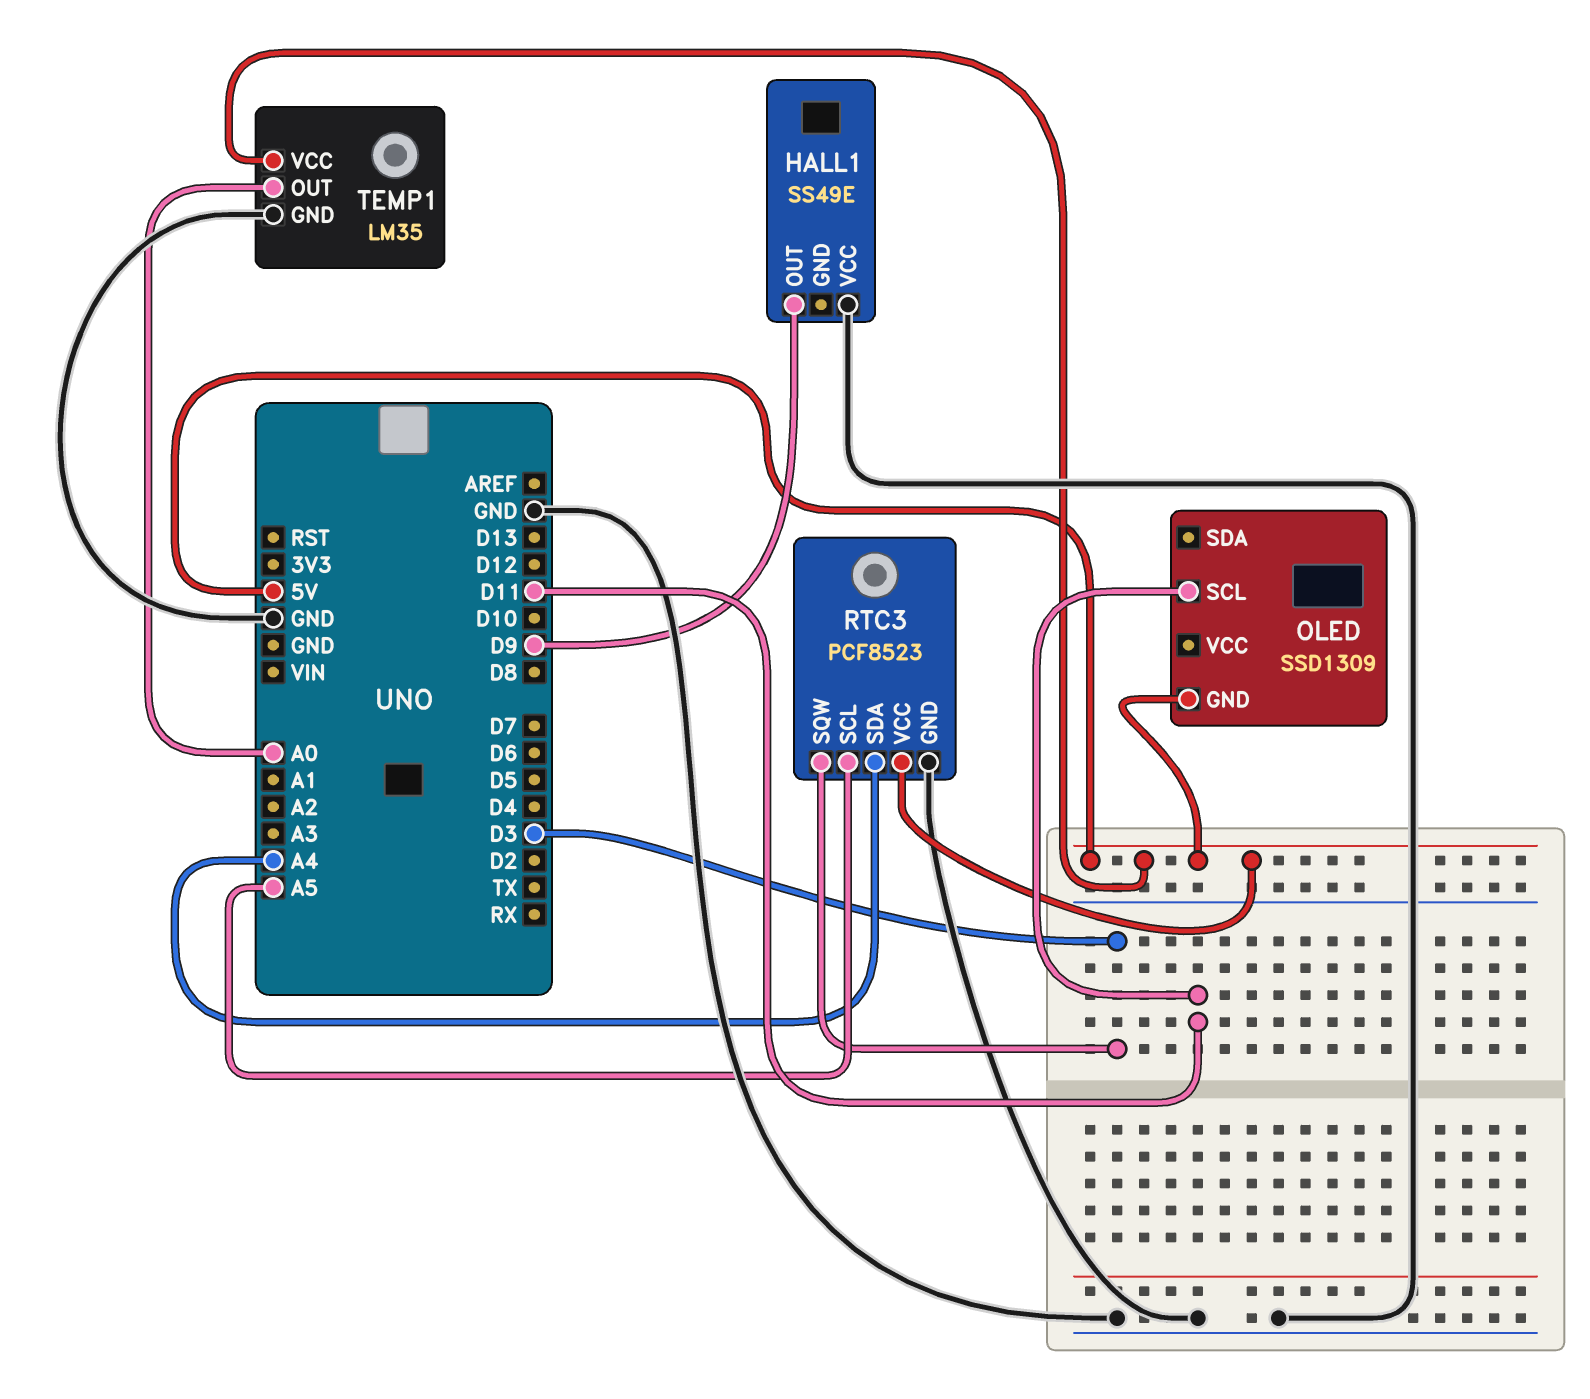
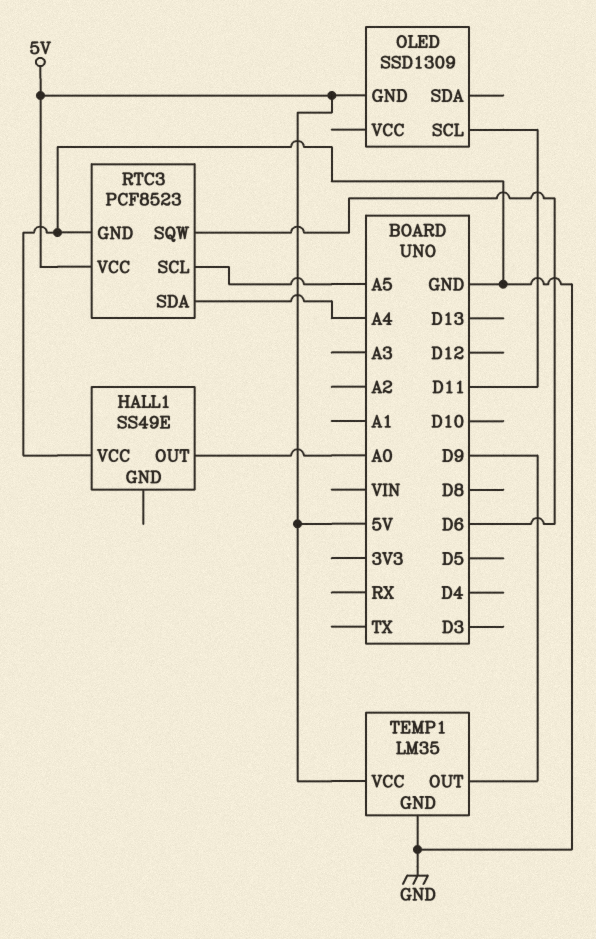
HALL1 pin OUT: D9 -> A0
RTC3 pin SQW: D3 -> D6
TEMP1 pin OUT: A0 -> D9

